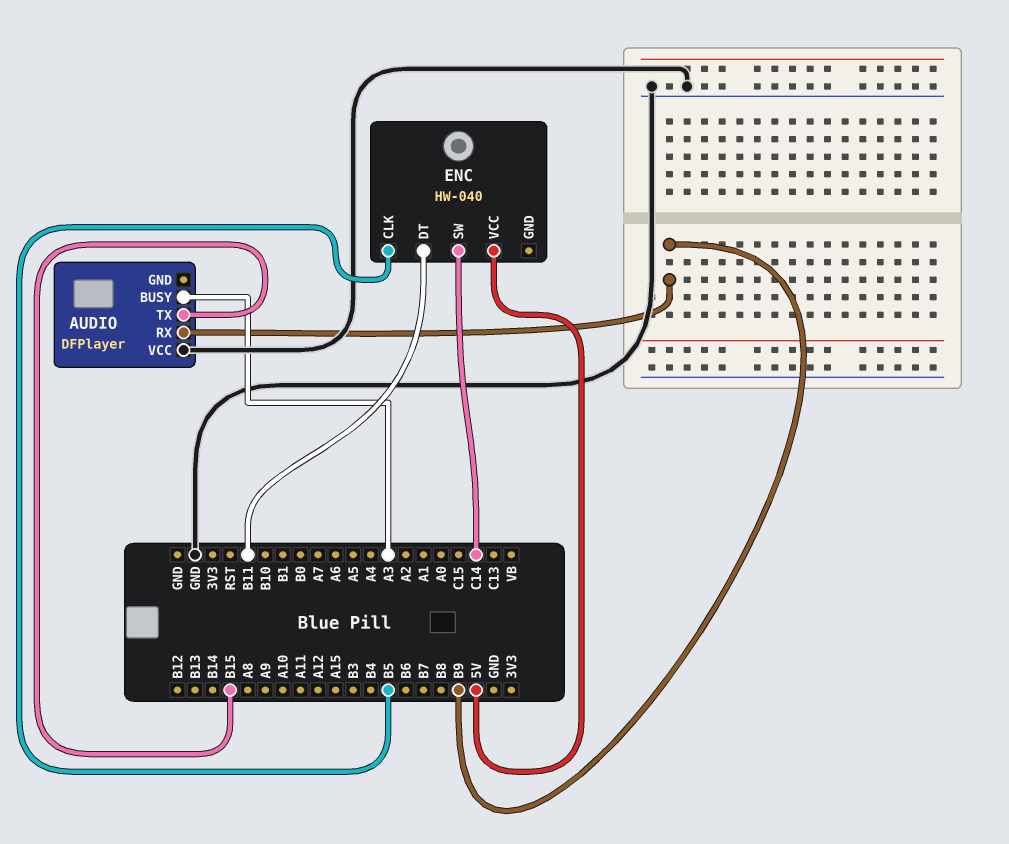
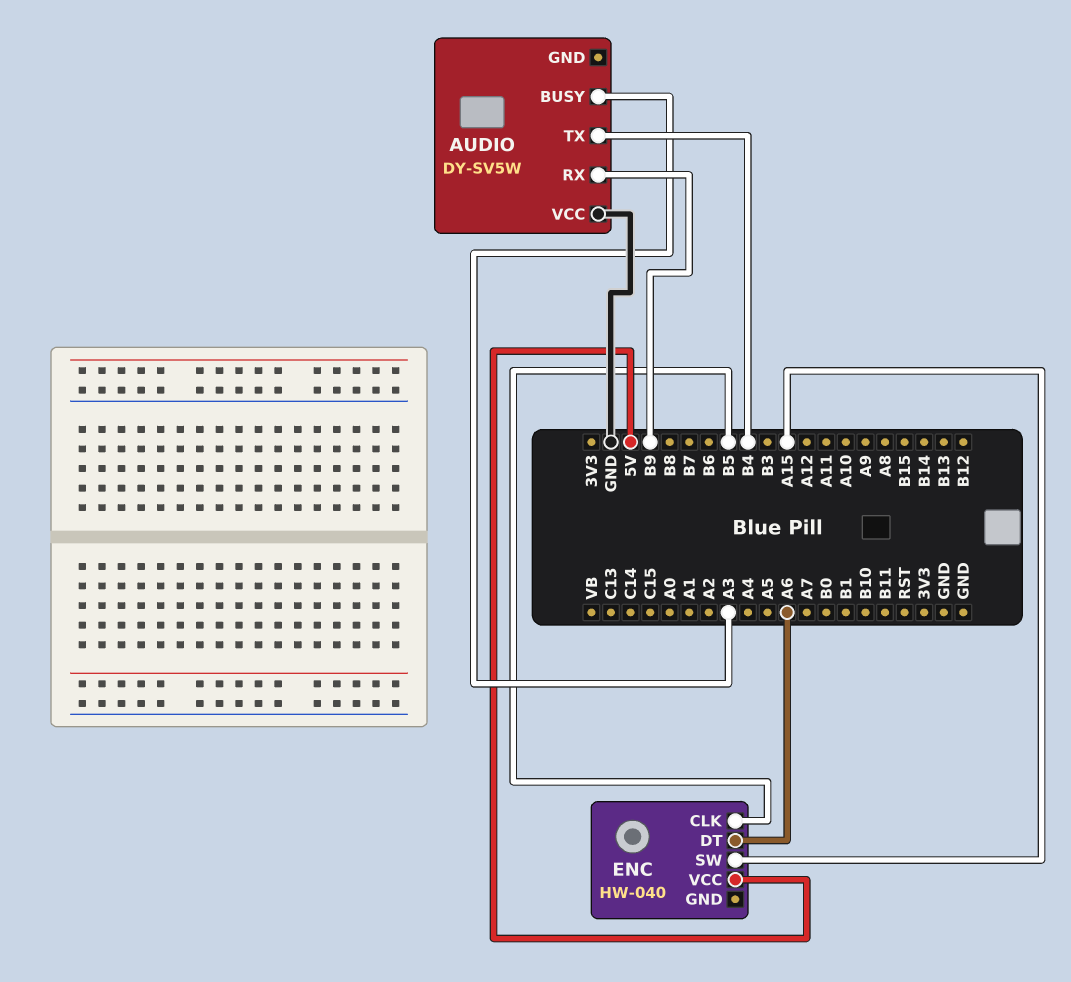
AUDIO: DFPlayer -> DY-SV5W
AUDIO pin TX: B15 -> B4
ENC pin DT: B11 -> A6
ENC pin SW: C14 -> A15

